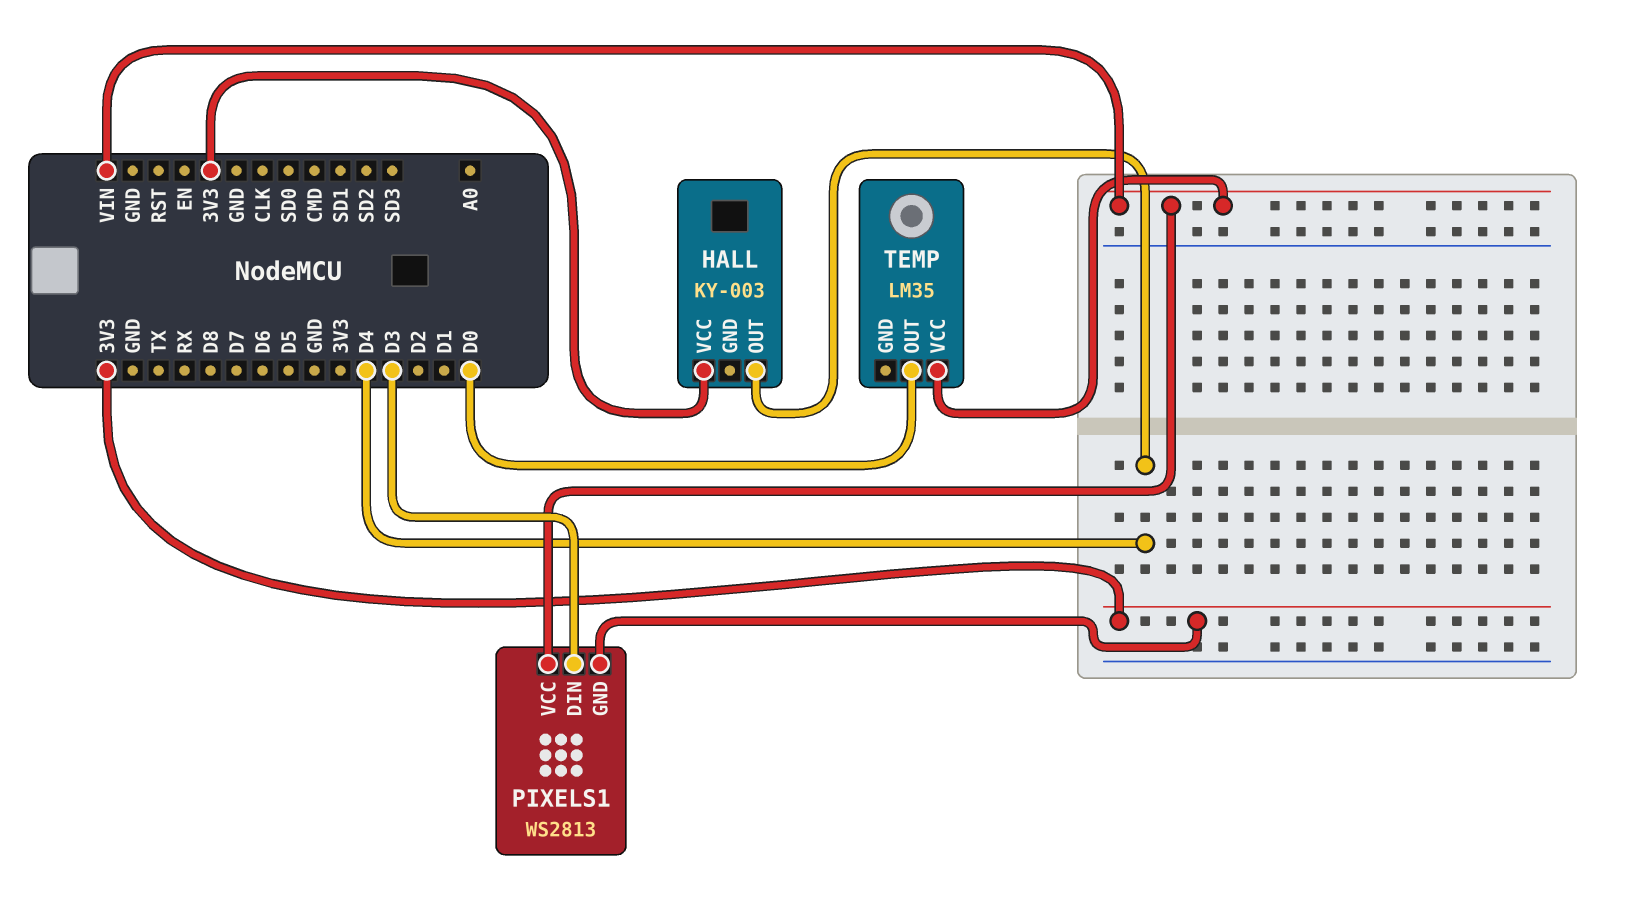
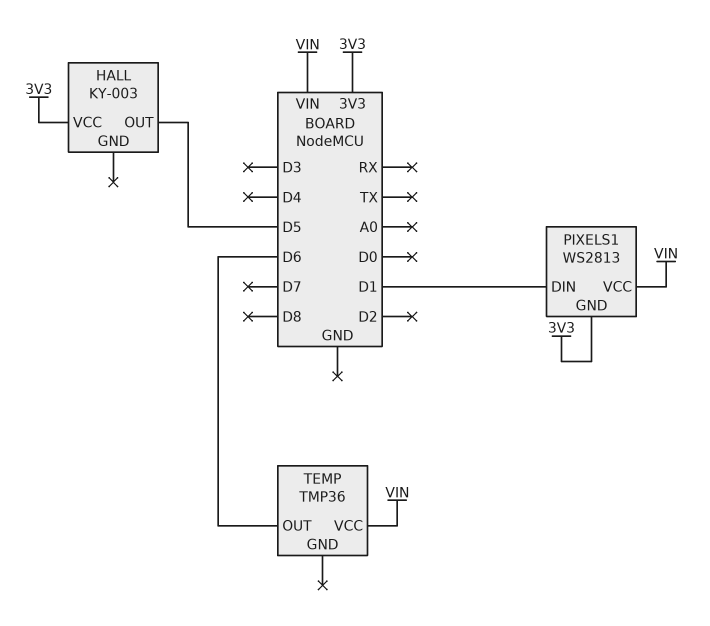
HALL pin OUT: D4 -> D5
PIXELS1 pin DIN: D3 -> D1
TEMP: LM35 -> TMP36
TEMP pin OUT: D0 -> D6

